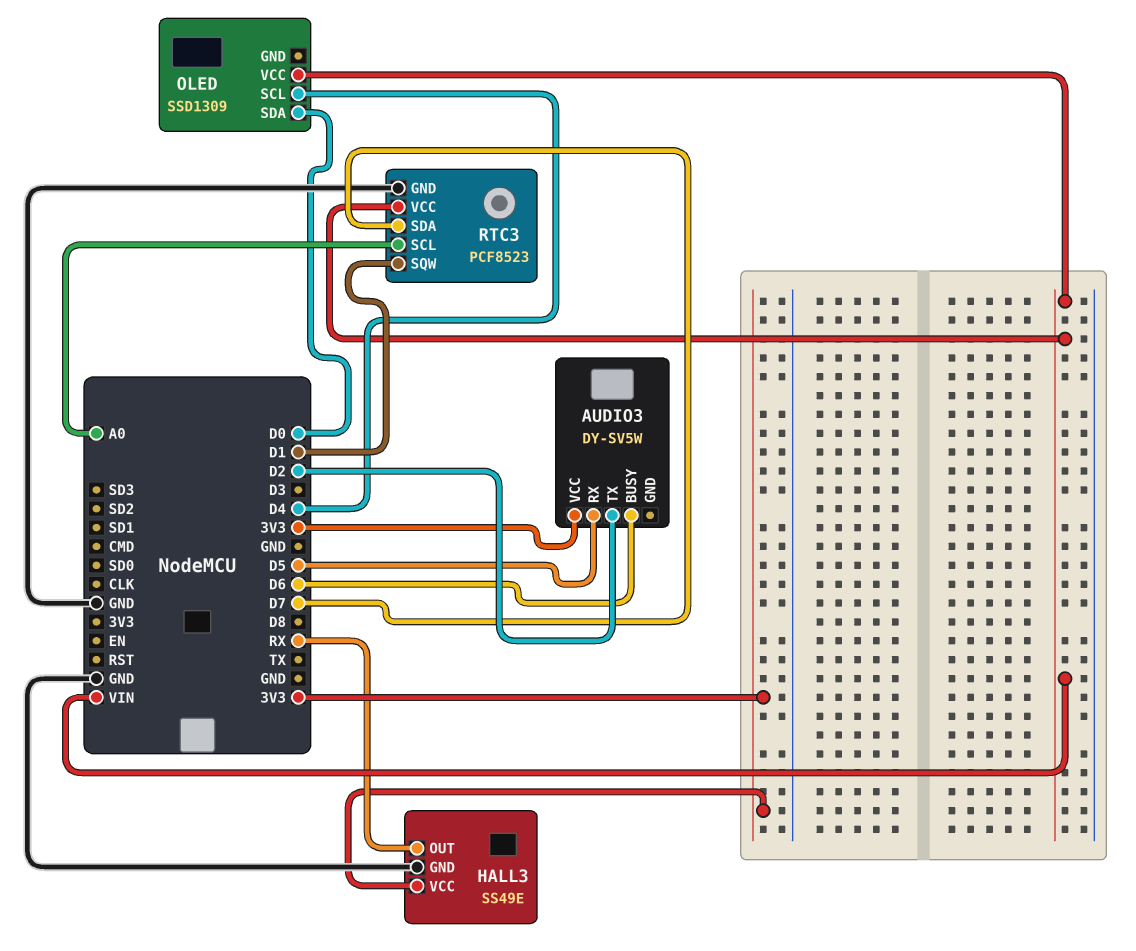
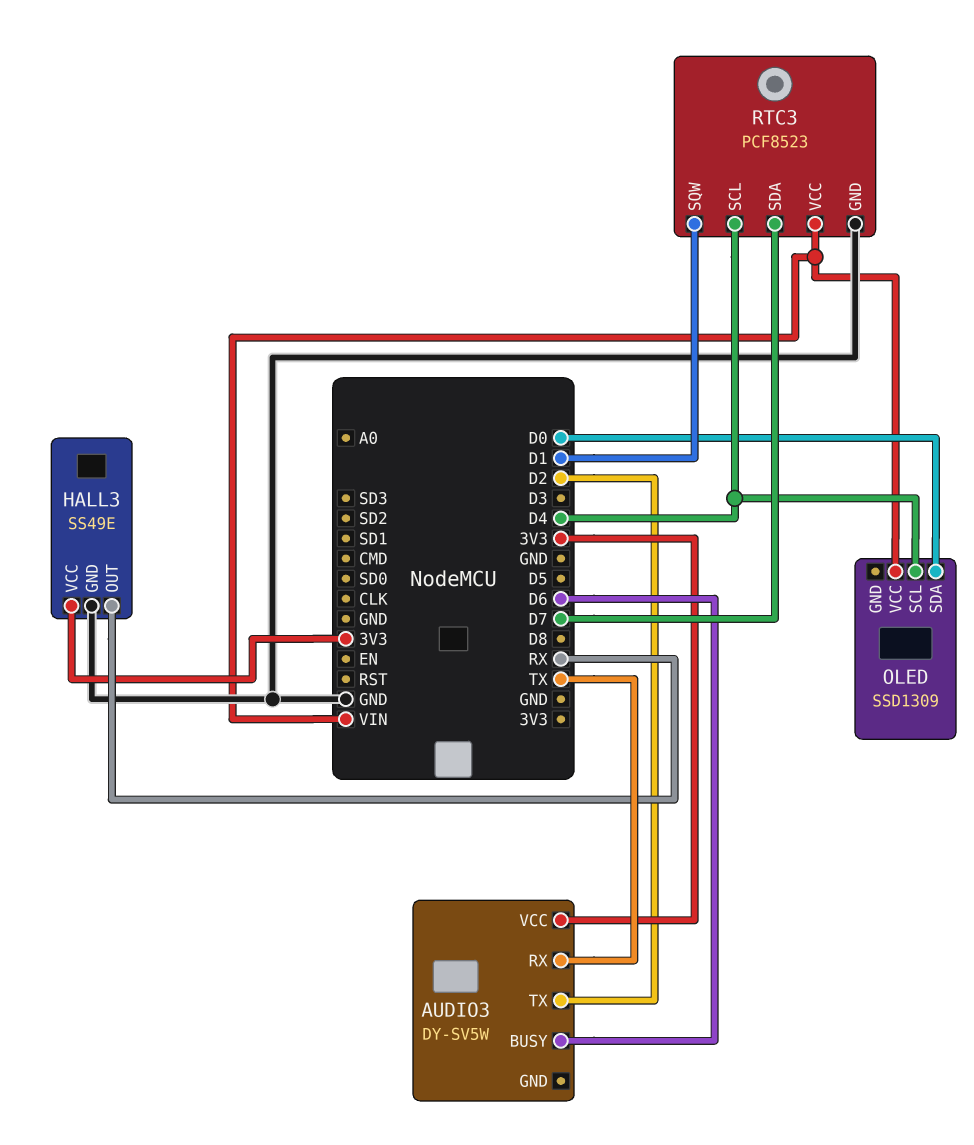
AUDIO3 pin RX: D5 -> TX
RTC3 pin SCL: A0 -> D4

